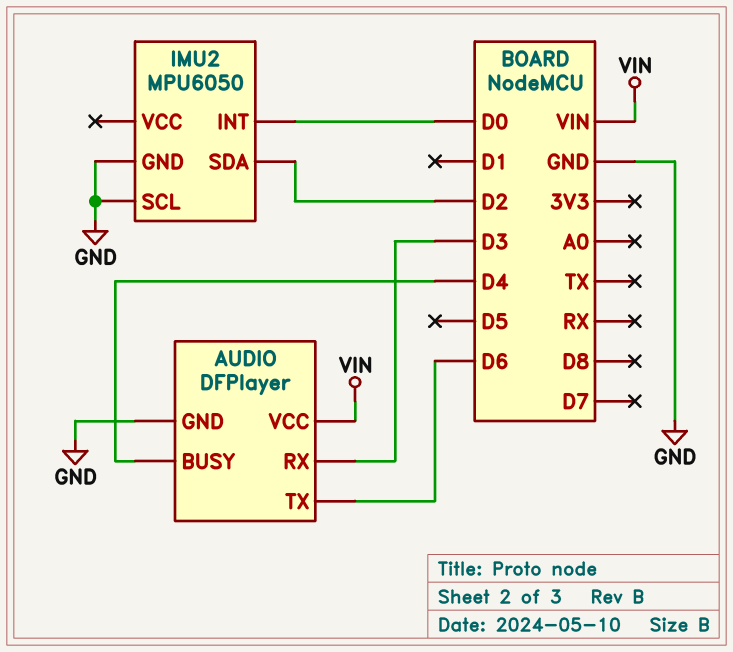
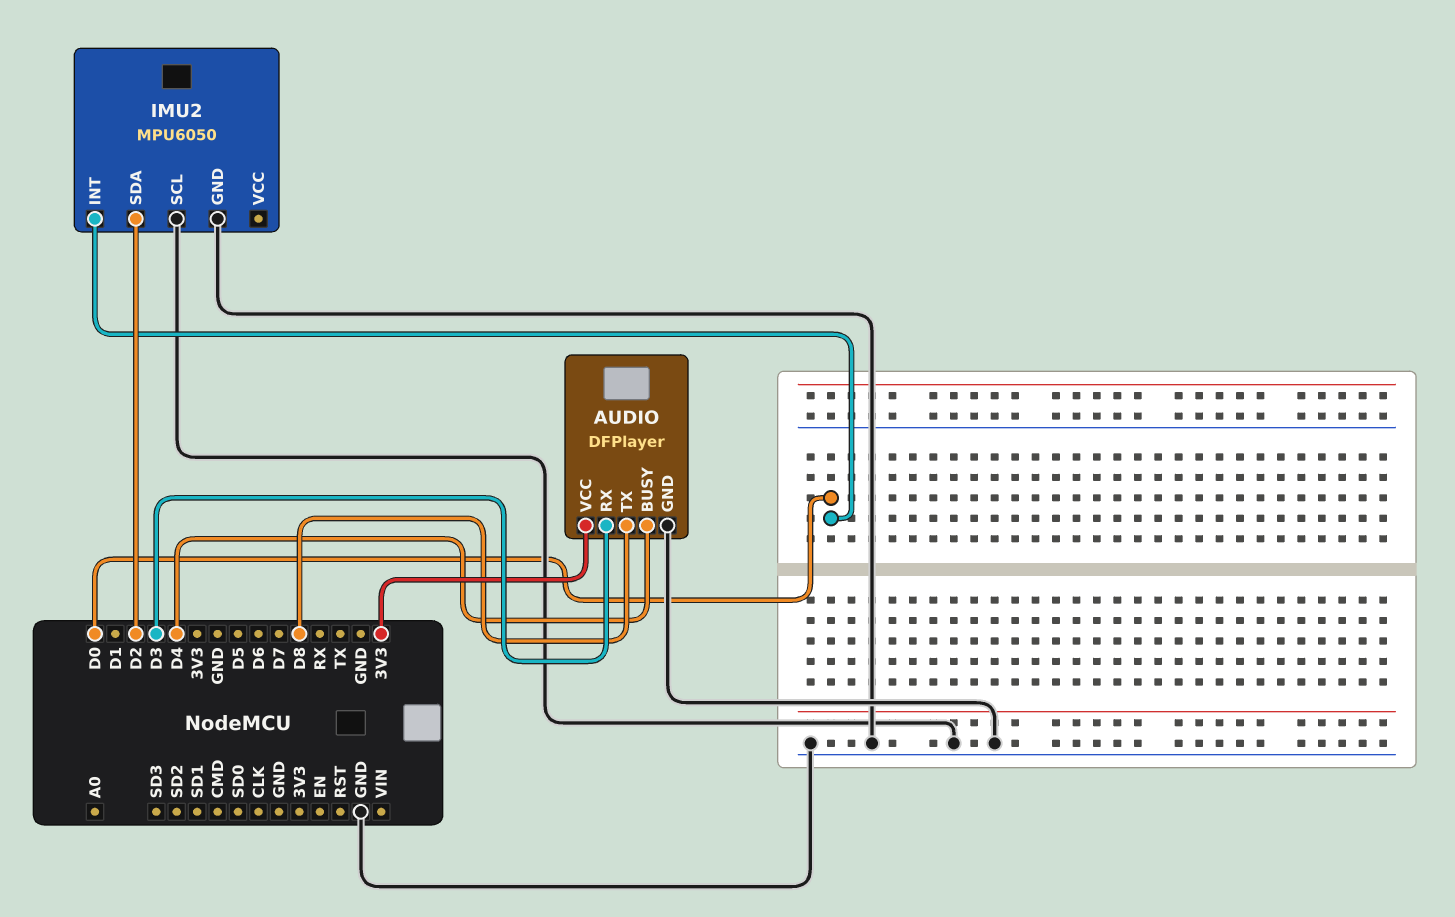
AUDIO pin TX: D6 -> D8
AUDIO pin VCC: VIN -> 3V3

